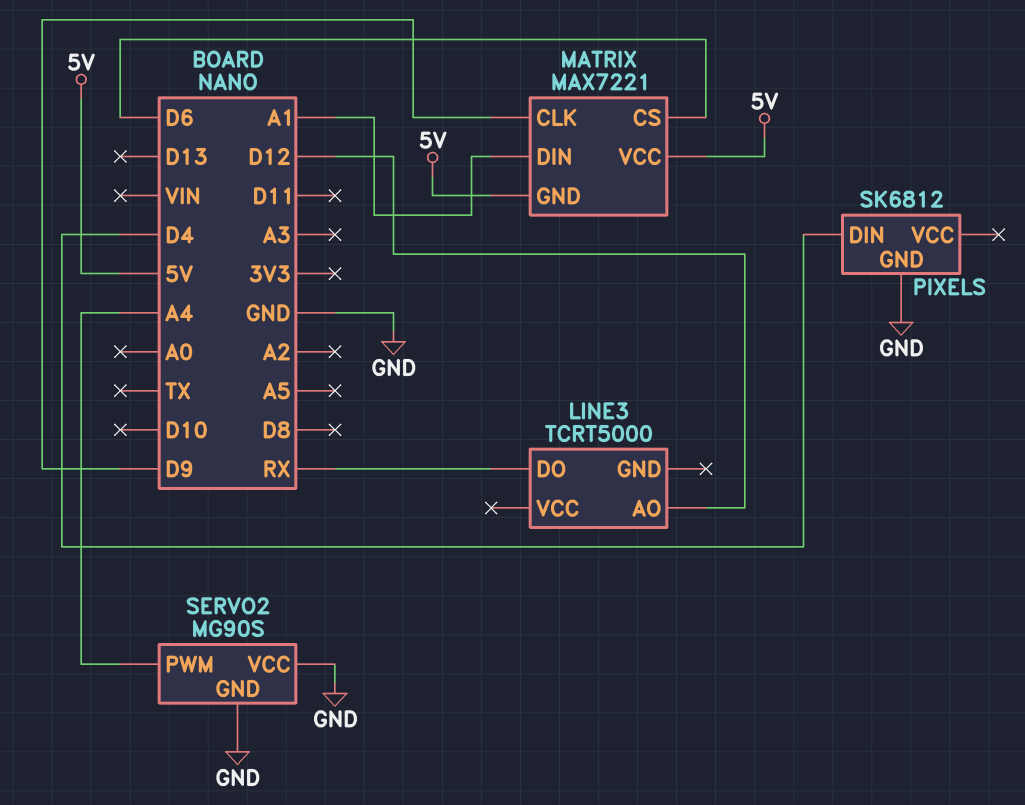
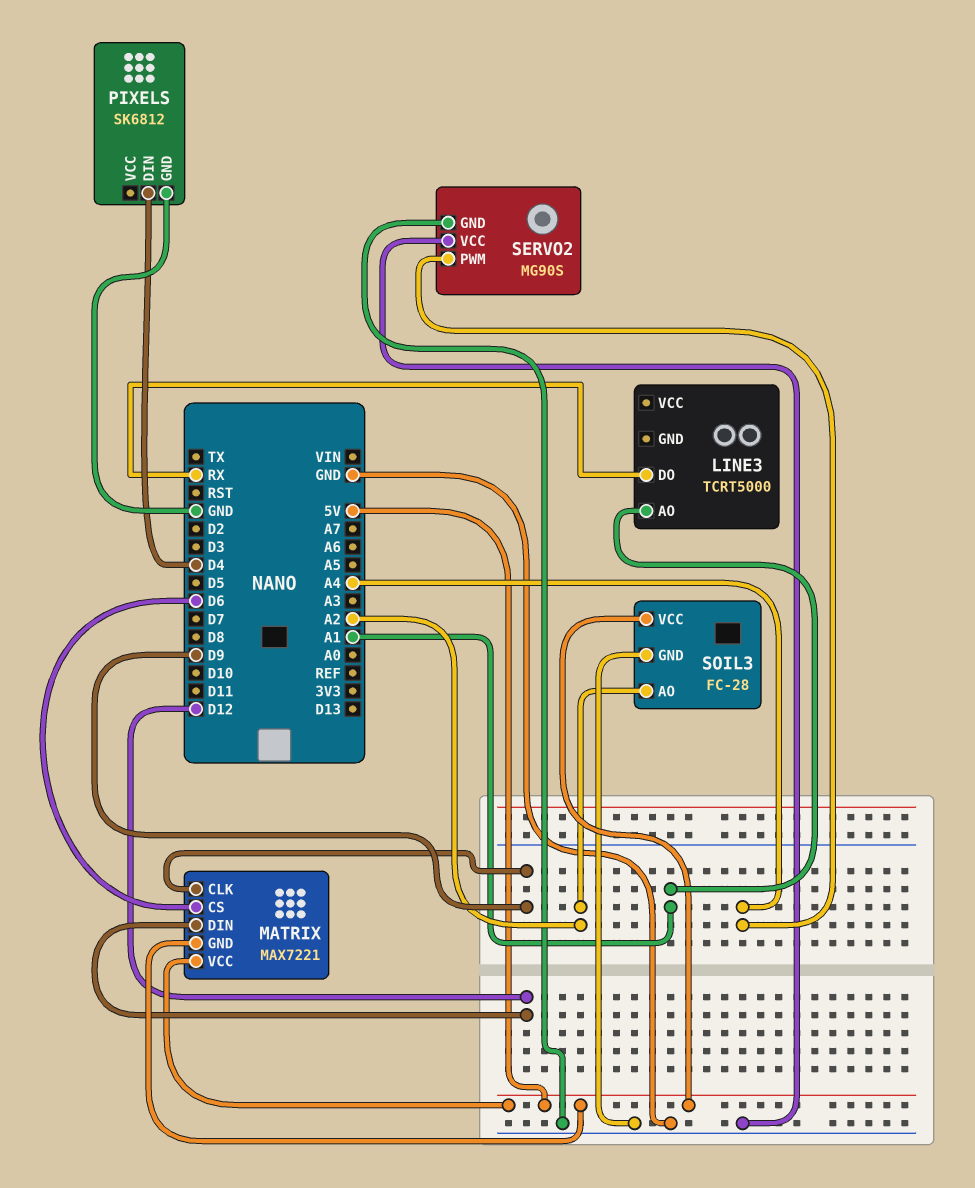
LINE3 pin AO: D12 -> A1
MATRIX pin DIN: A1 -> D12
SOIL3: none -> FC-28
SOIL3 pin AO: none -> A2
SOIL3 pin GND: none -> GND
SOIL3 pin VCC: none -> 5V

